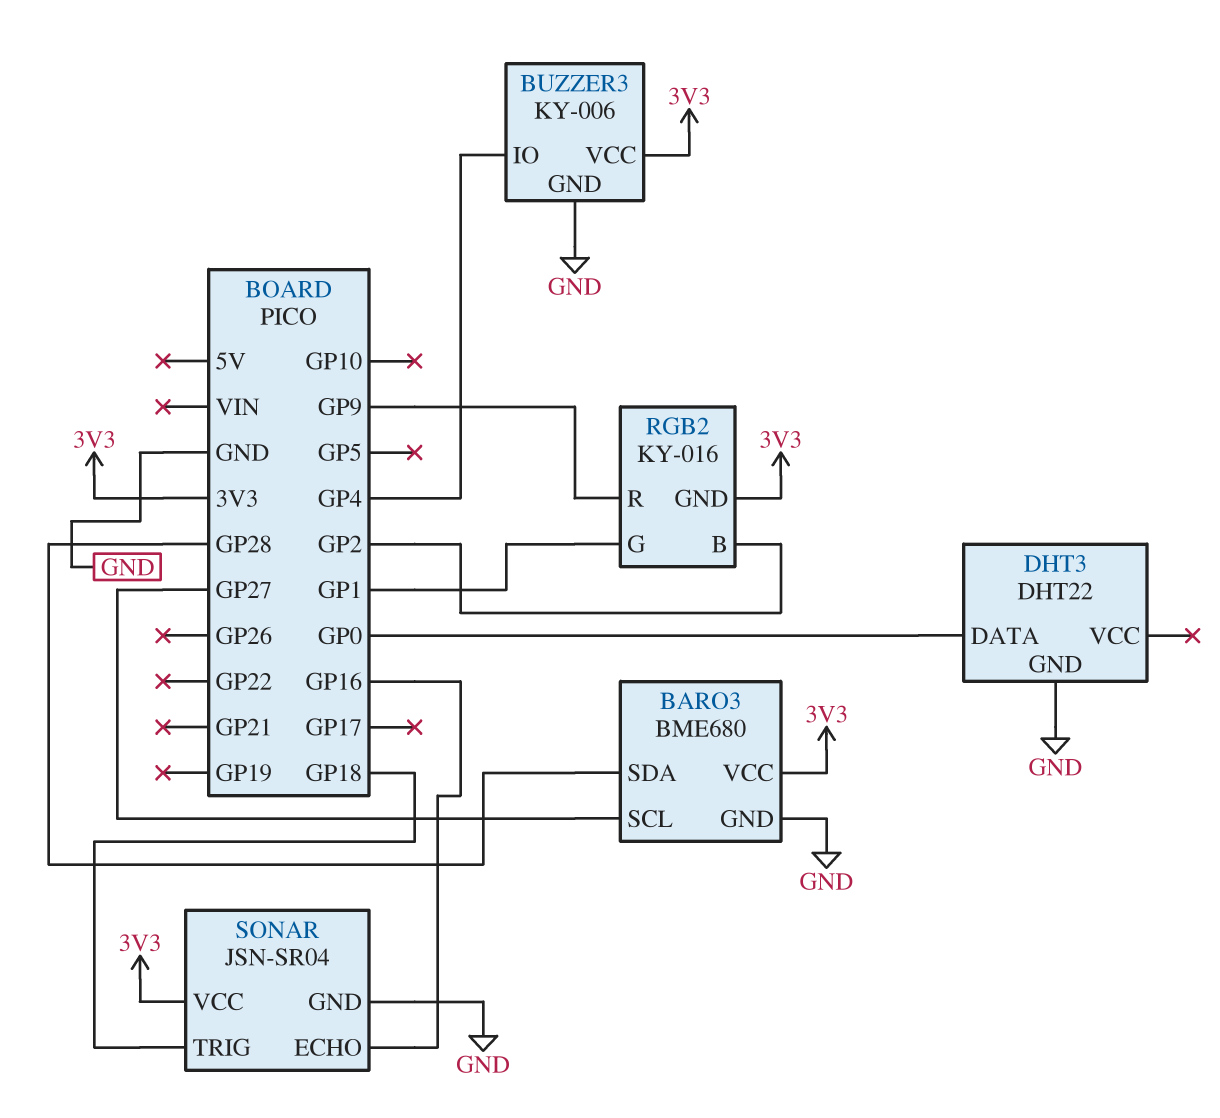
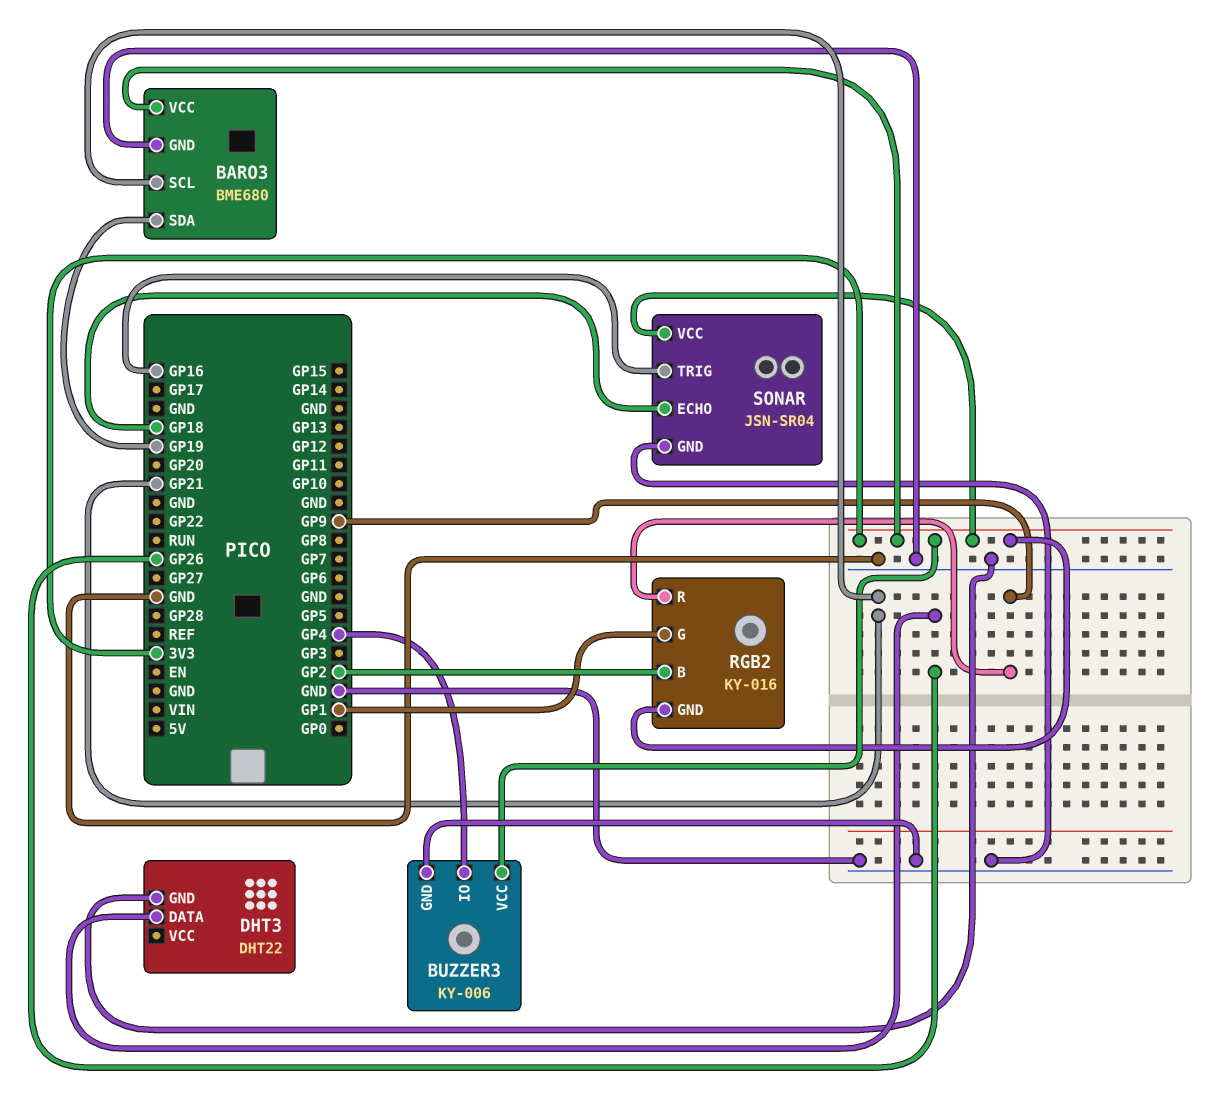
BARO3 pin SCL: GP27 -> GP21
BARO3 pin SDA: GP28 -> GP19
DHT3 pin DATA: GP0 -> GP26
SONAR pin ECHO: GP16 -> GP18
SONAR pin TRIG: GP18 -> GP16

